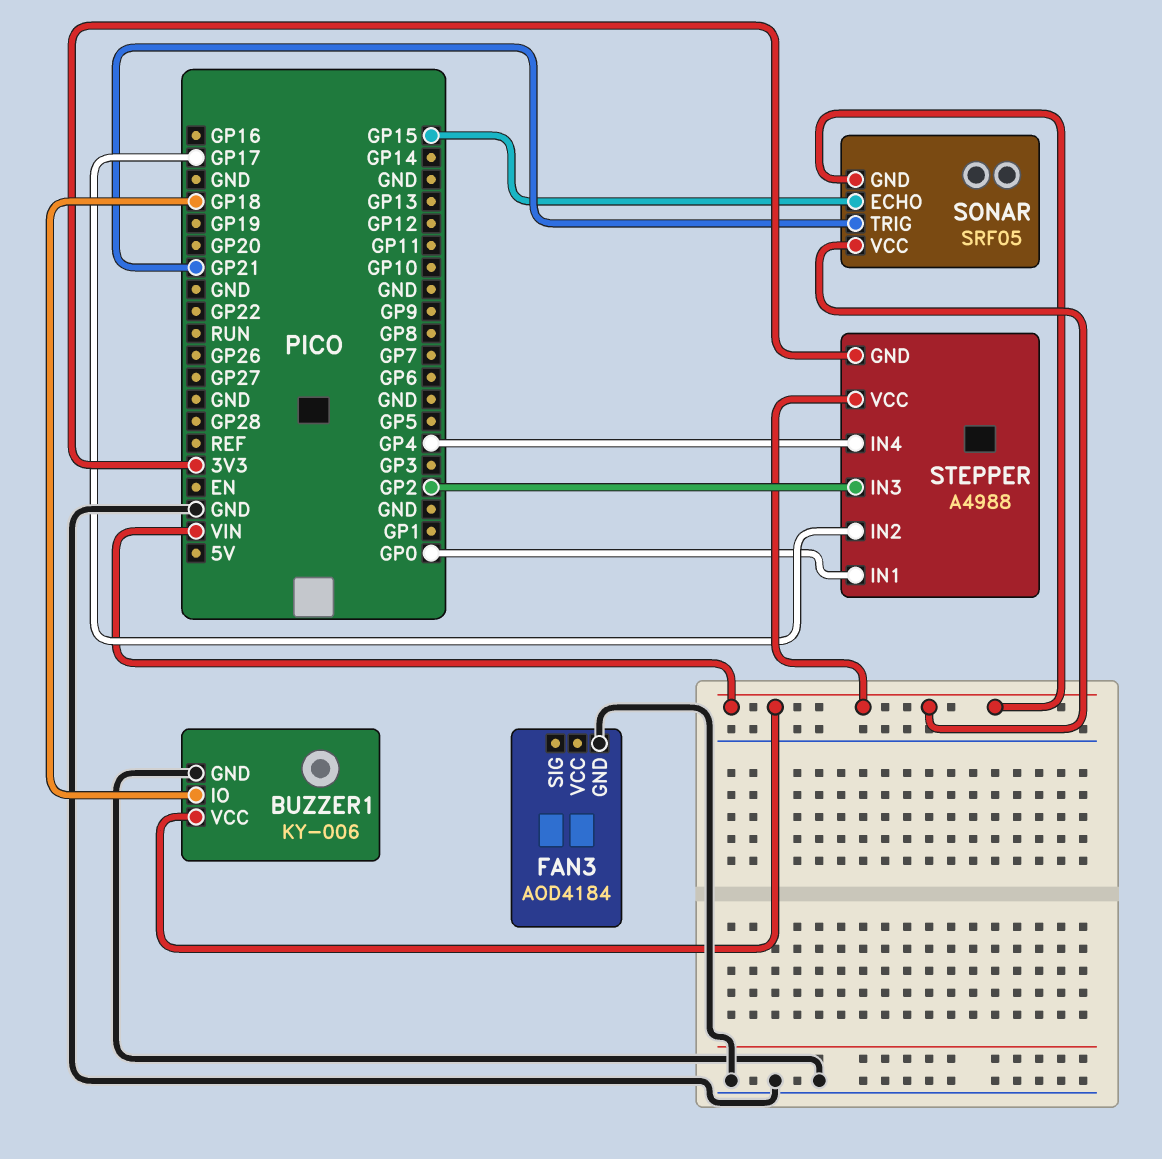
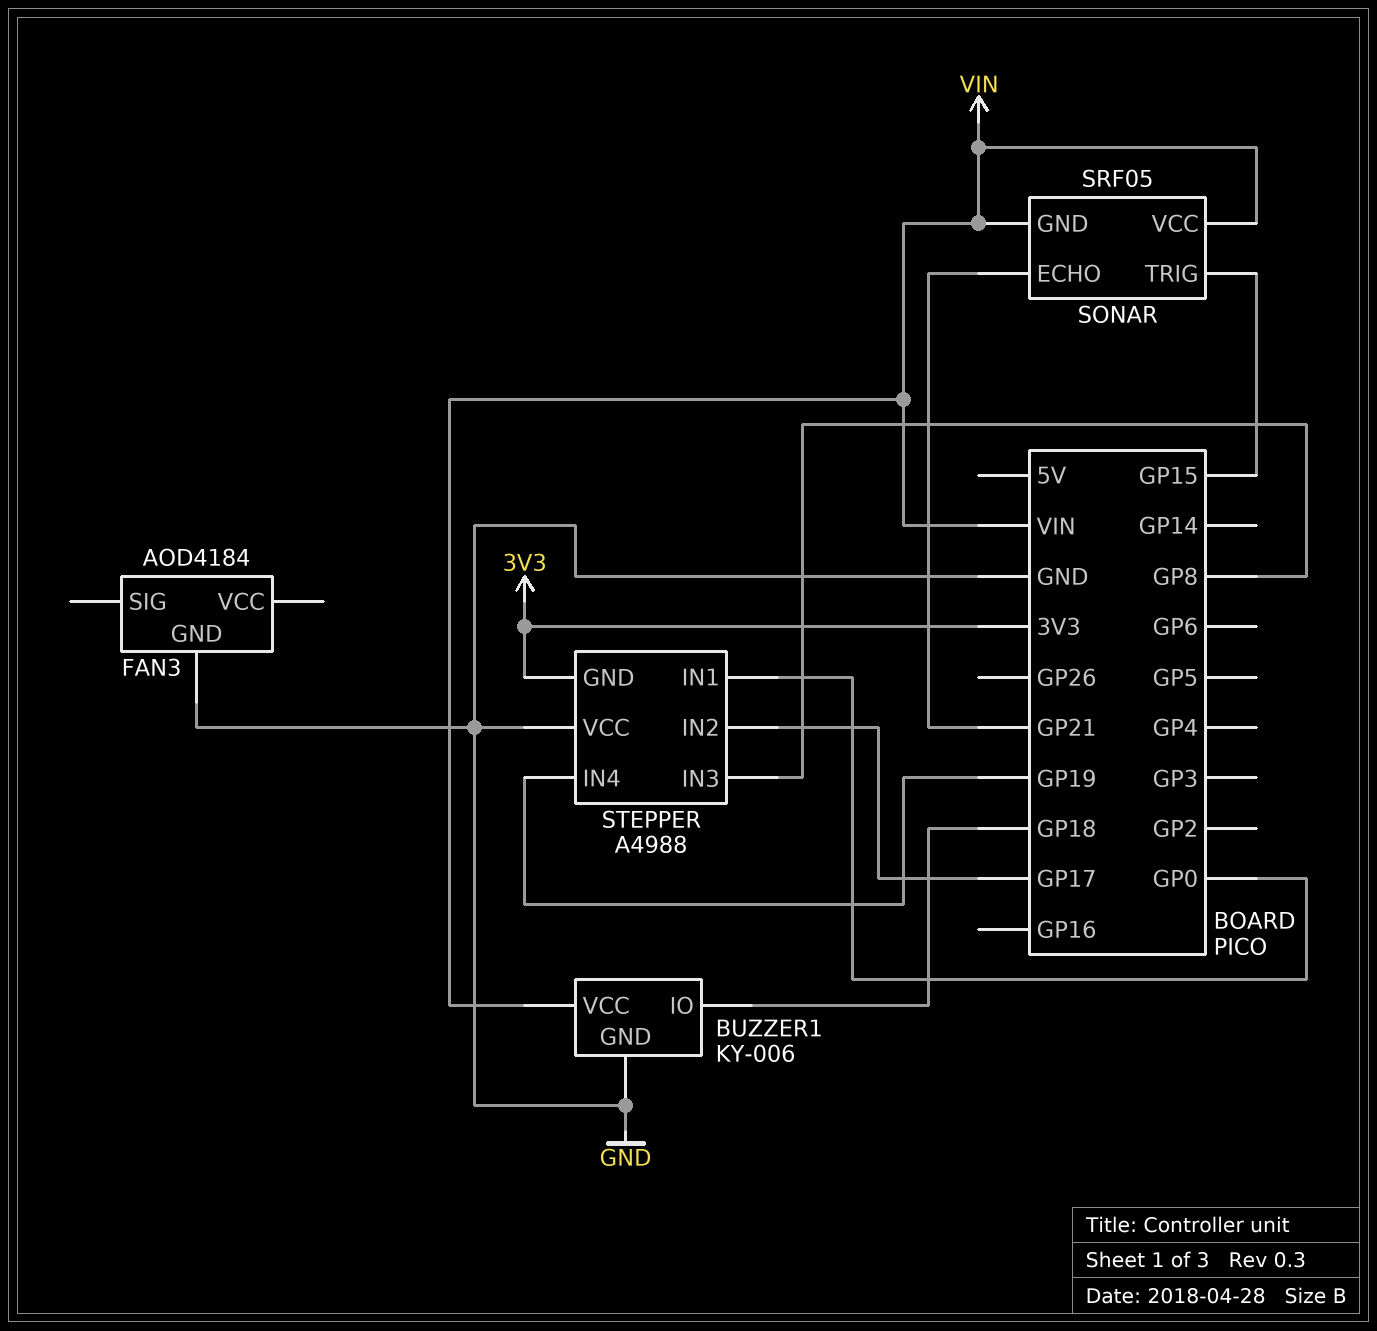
SONAR pin ECHO: GP15 -> GP21
SONAR pin TRIG: GP21 -> GP15
STEPPER pin IN3: GP2 -> GP8
STEPPER pin IN4: GP4 -> GP19
STEPPER pin VCC: VIN -> GND

